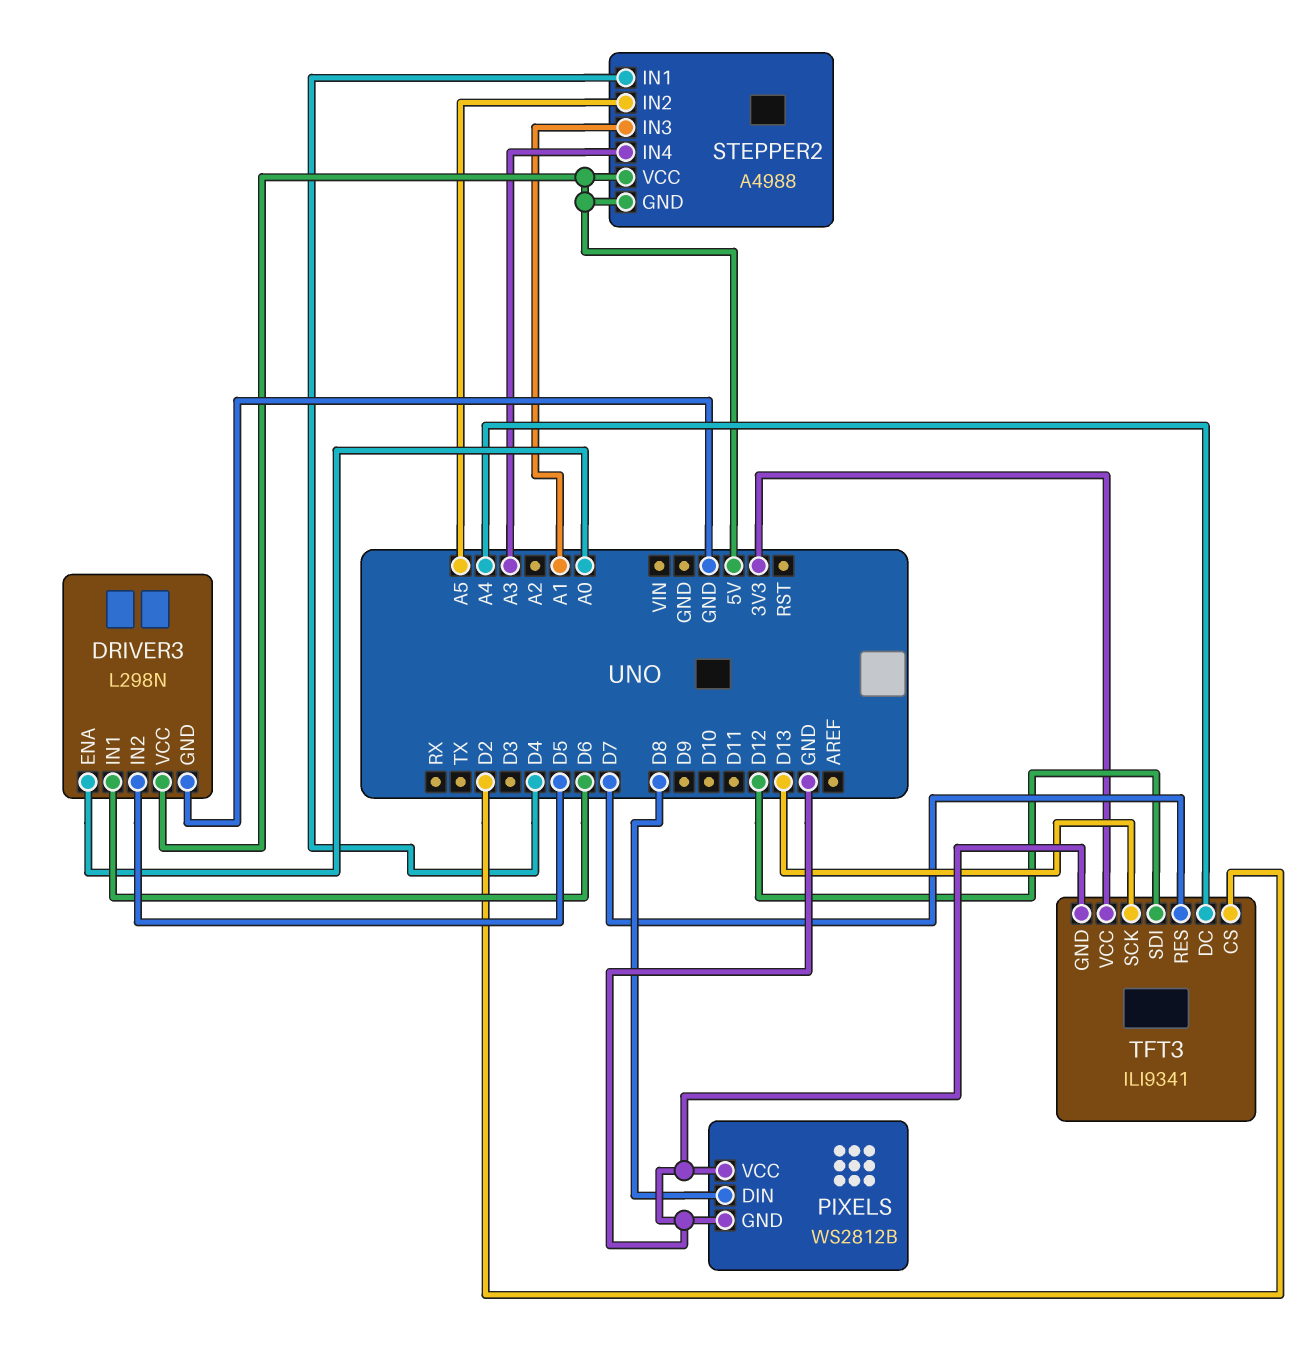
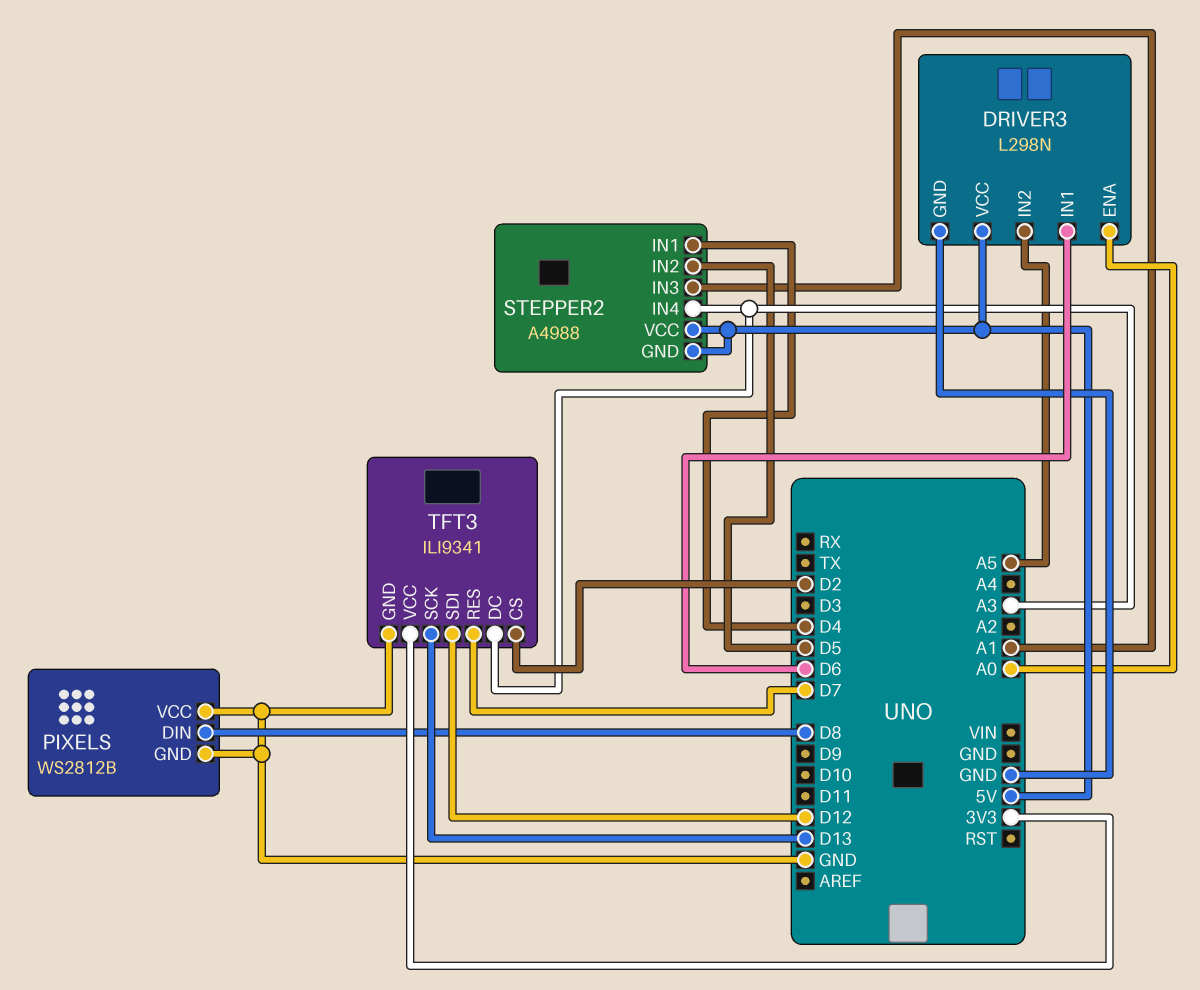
DRIVER3 pin IN2: D5 -> A5
STEPPER2 pin IN2: A5 -> D5
TFT3 pin DC: A4 -> A3

